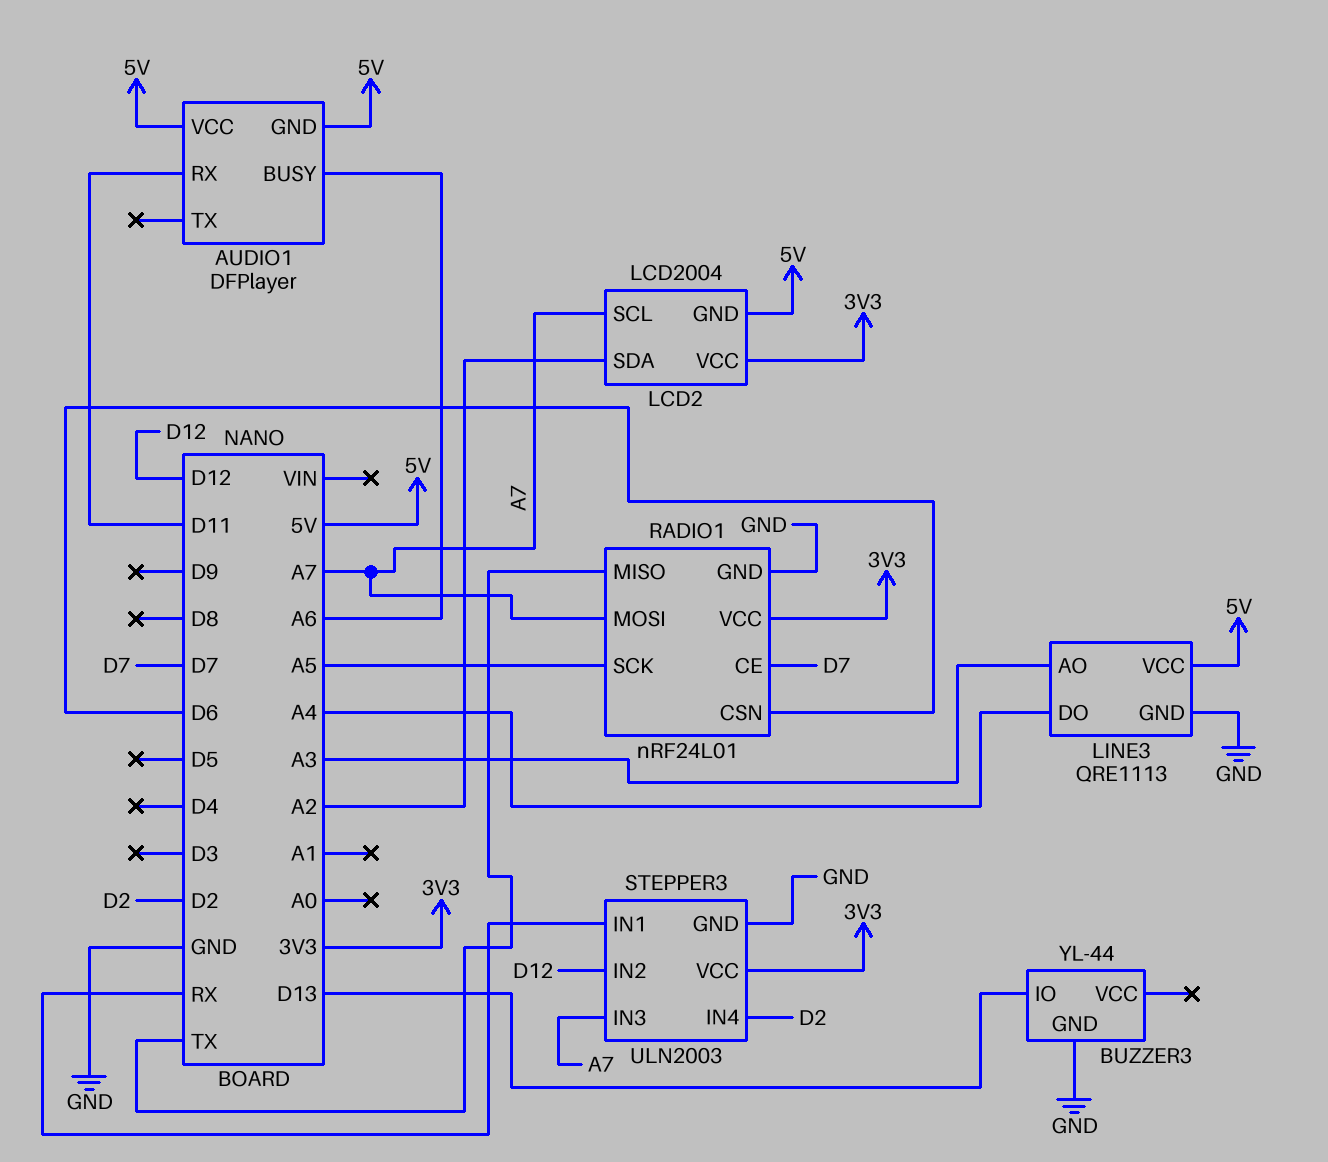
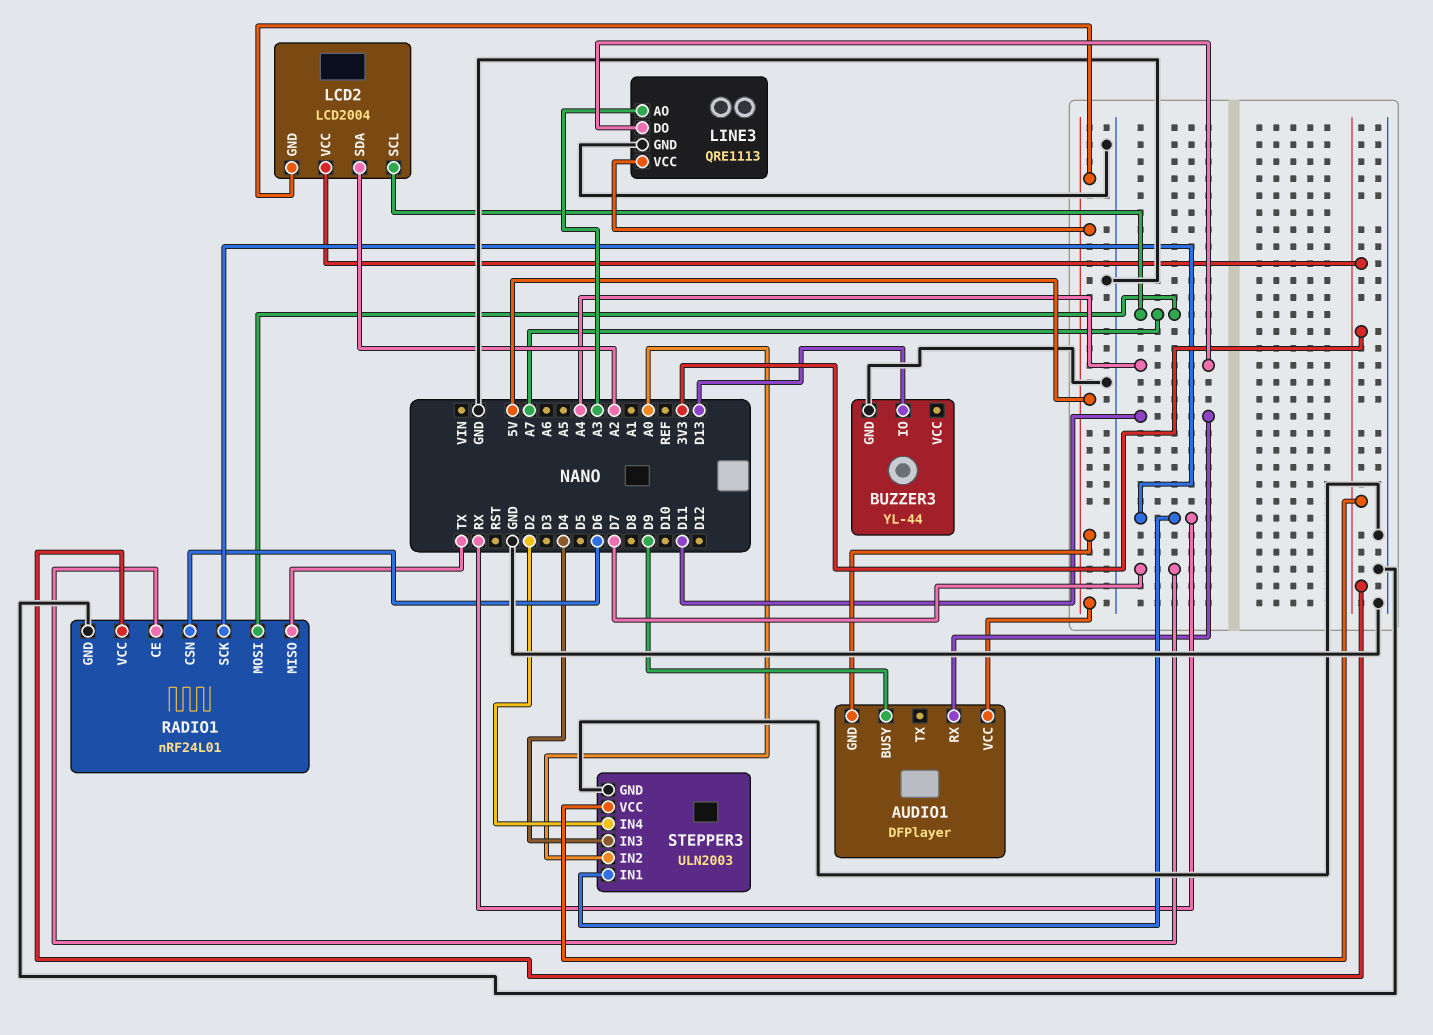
AUDIO1 pin BUSY: A6 -> D9
RADIO1 pin SCK: A5 -> RX
STEPPER3 pin IN2: D12 -> A0
STEPPER3 pin IN3: A7 -> D4

